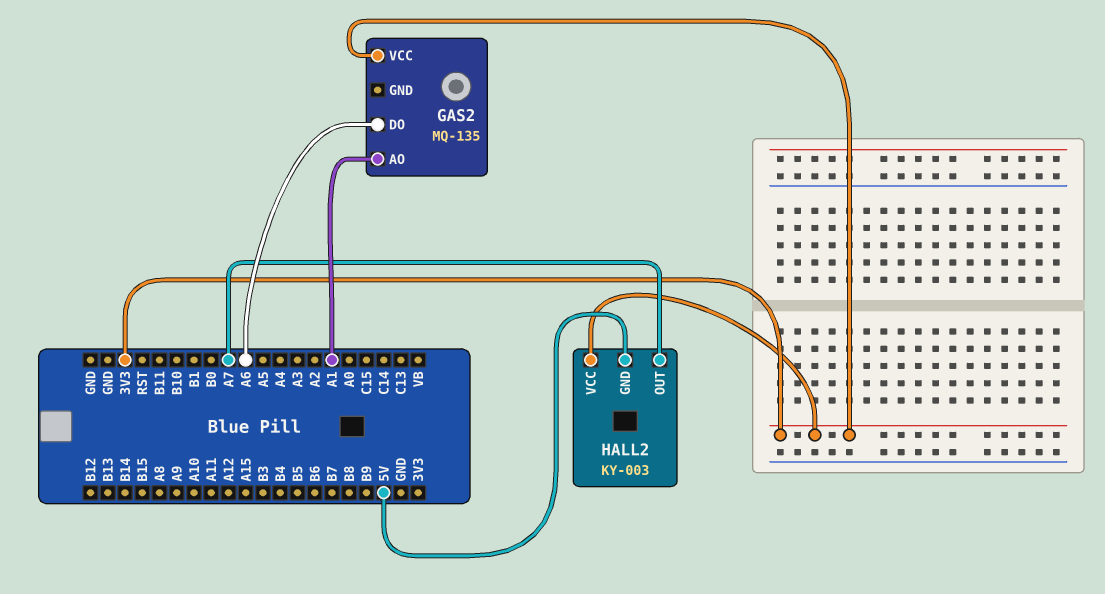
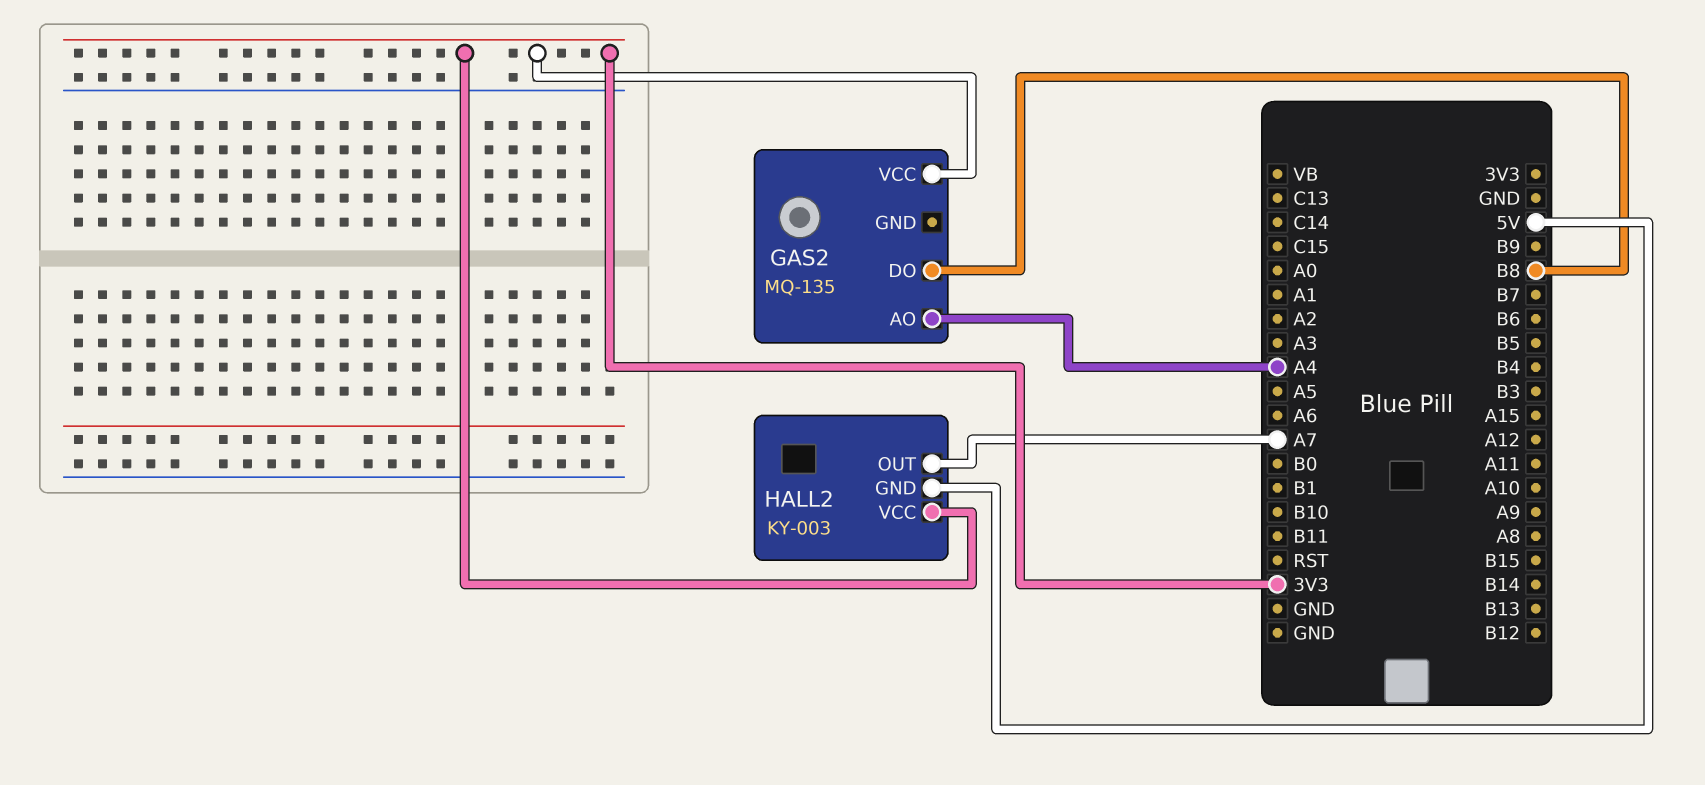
GAS2 pin AO: A1 -> A4
GAS2 pin DO: A6 -> B8

